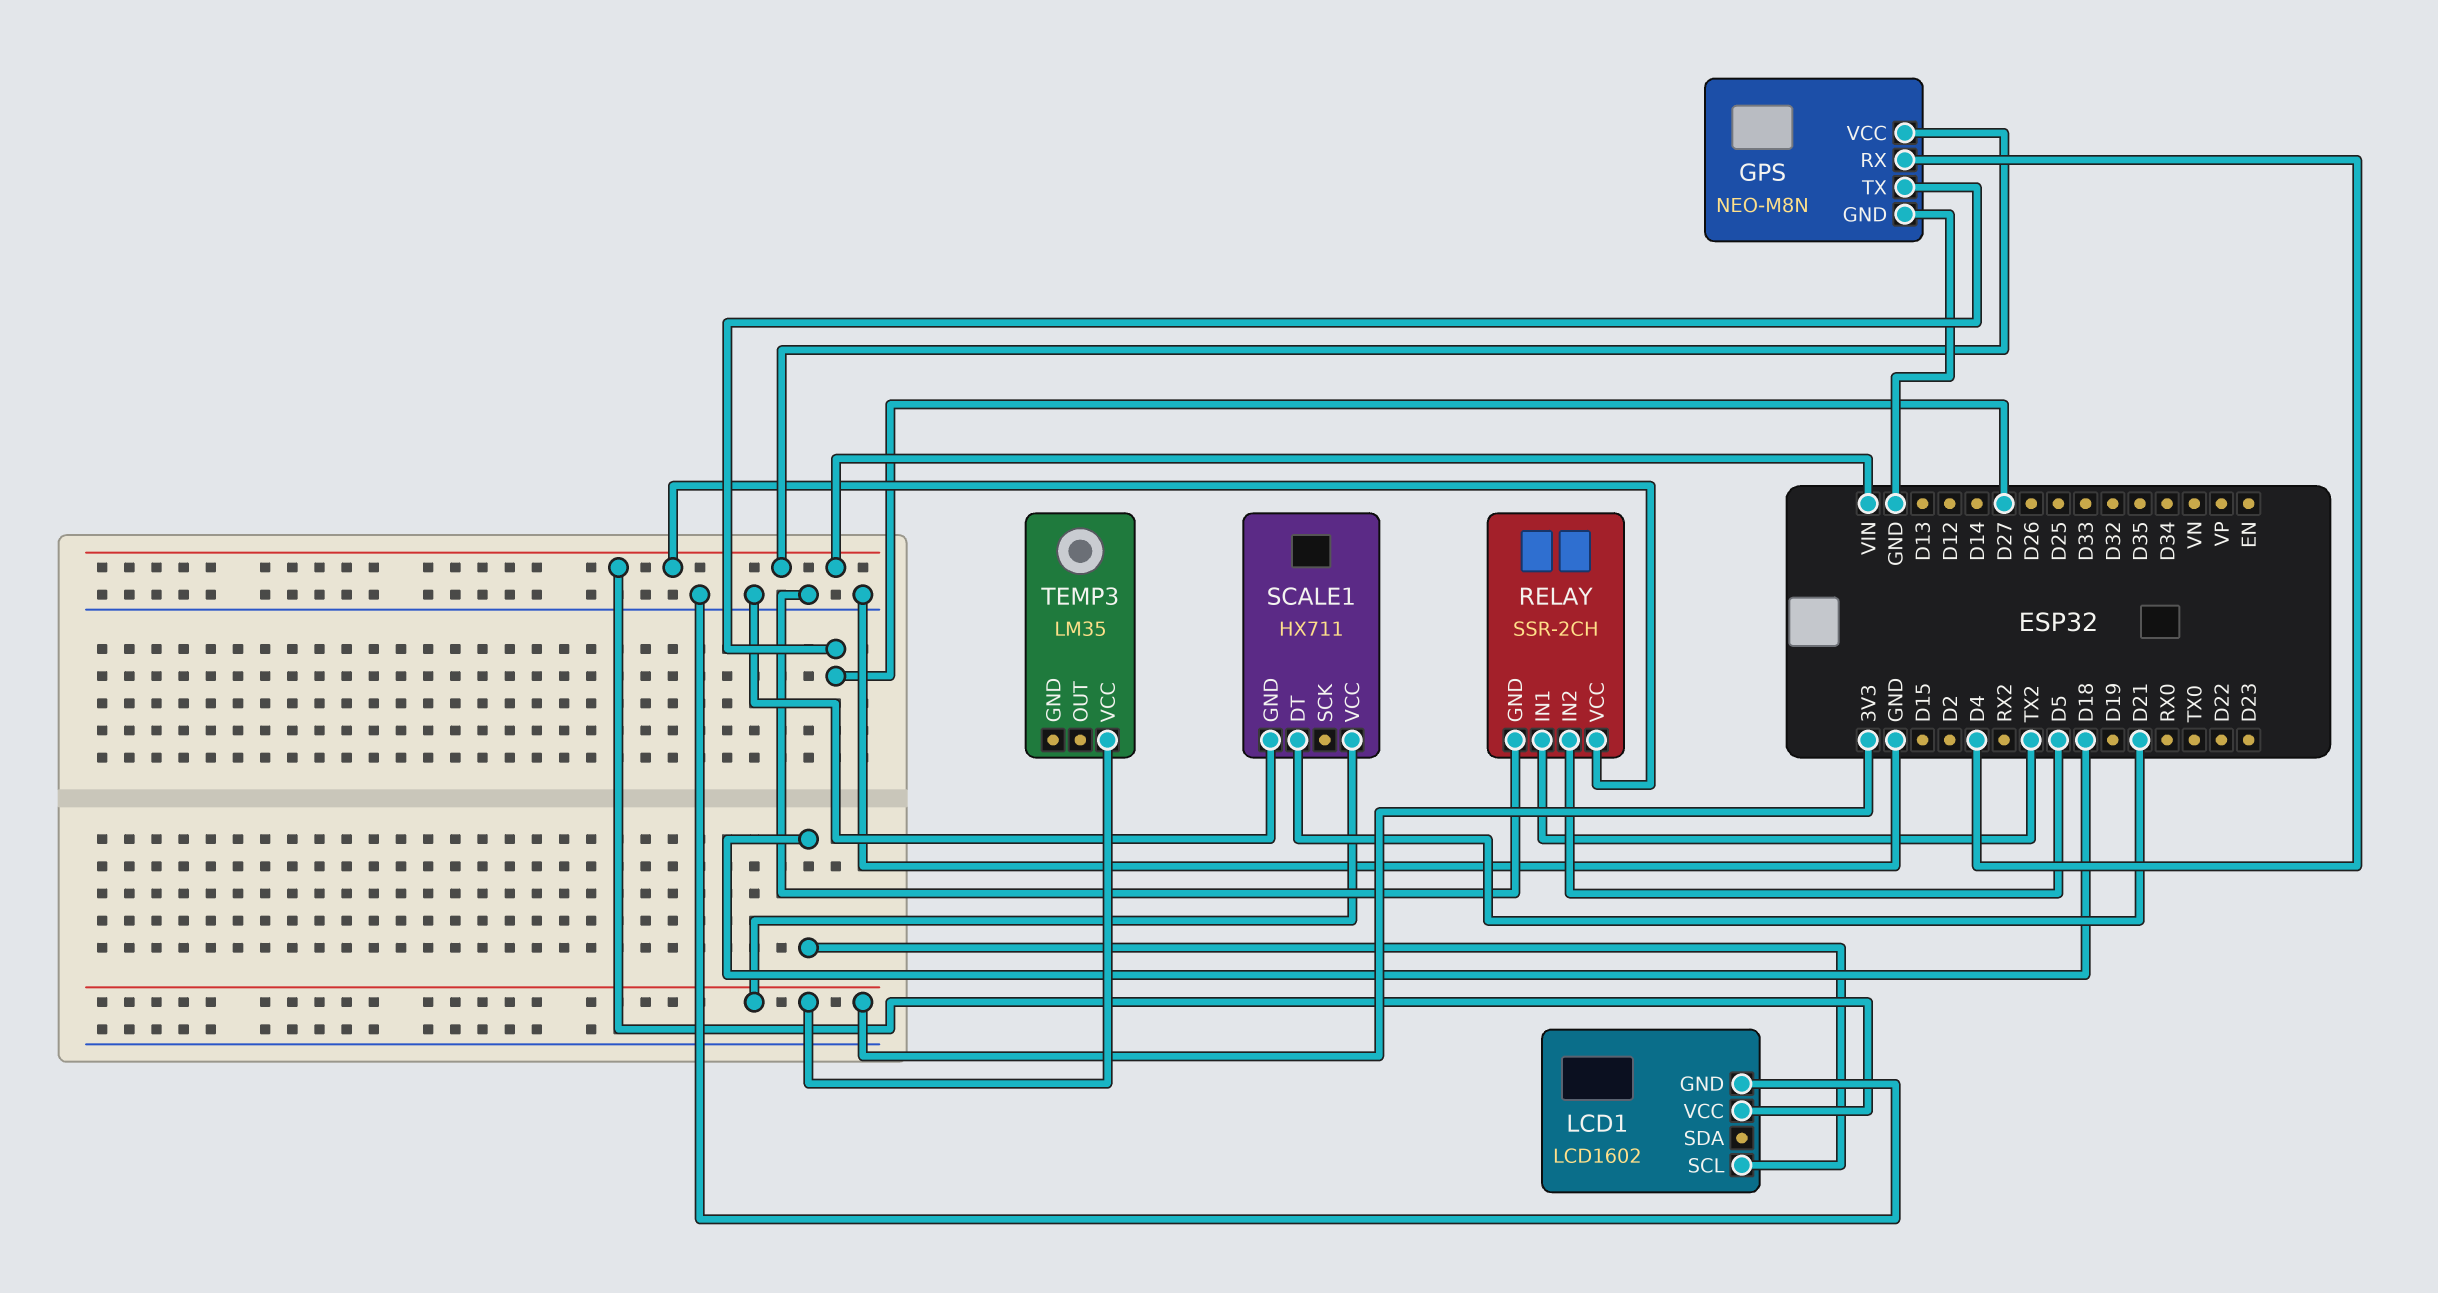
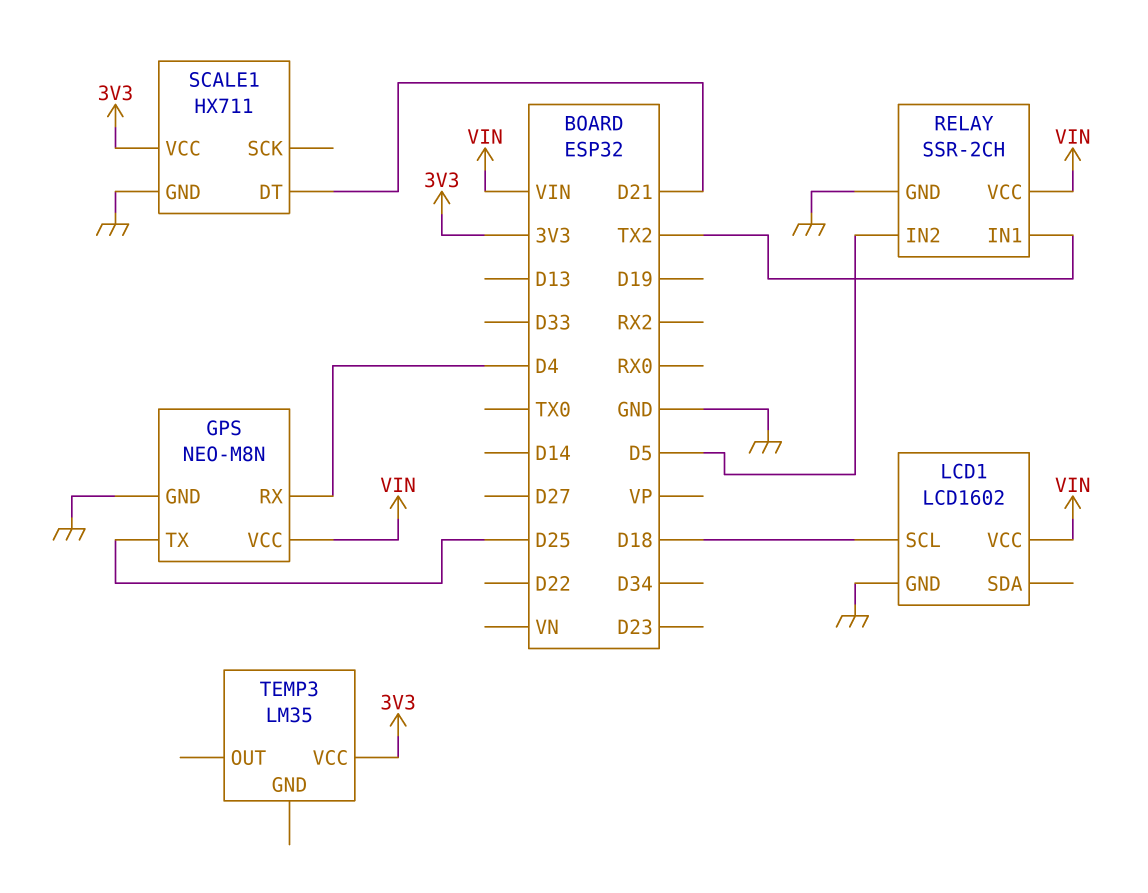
GPS pin TX: D27 -> D25

